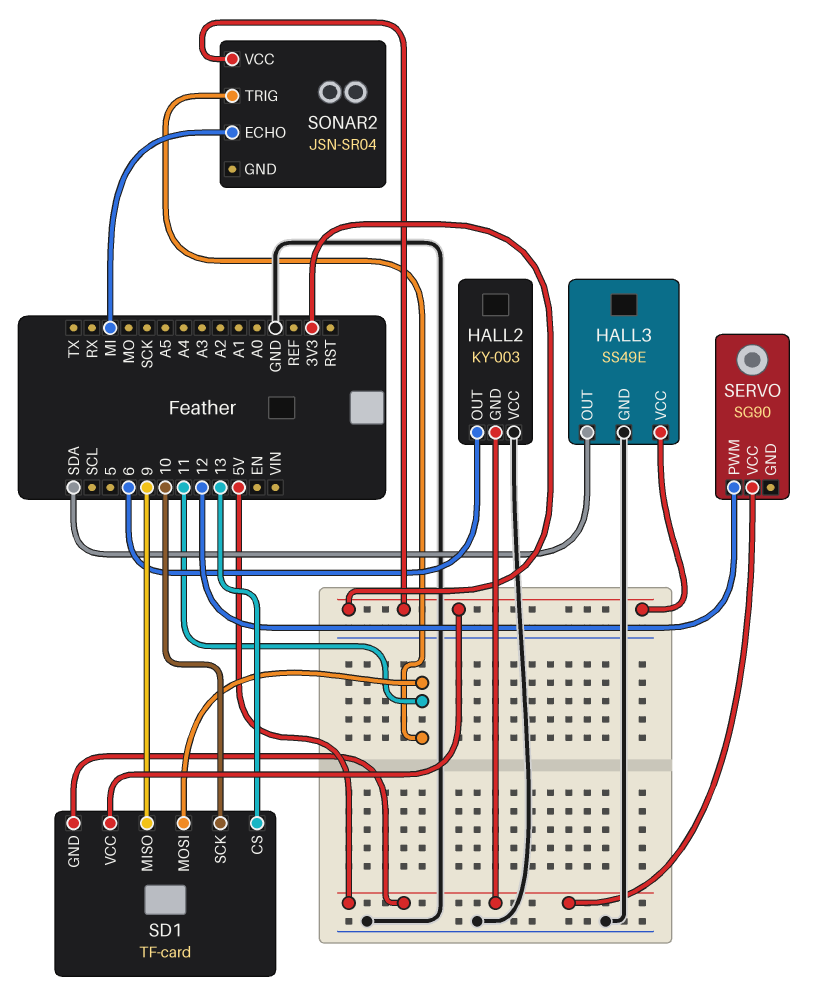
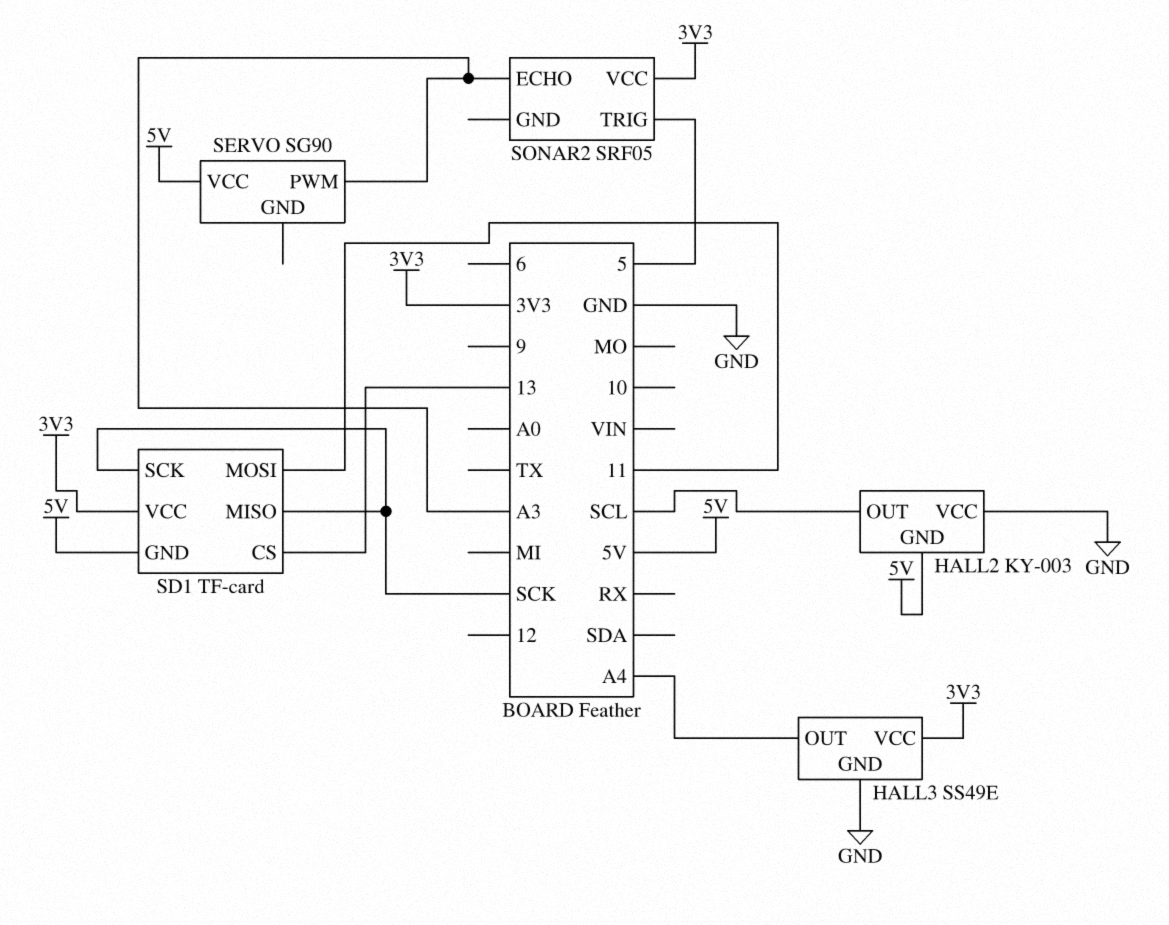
HALL2 pin OUT: 6 -> SCL
HALL3 pin OUT: SDA -> A4
SD1 pin MISO: 9 -> SCK
SD1 pin SCK: 10 -> SCK
SERVO pin PWM: 12 -> A3
SONAR2: JSN-SR04 -> SRF05
SONAR2 pin ECHO: MI -> A3
SONAR2 pin TRIG: 11 -> 5

